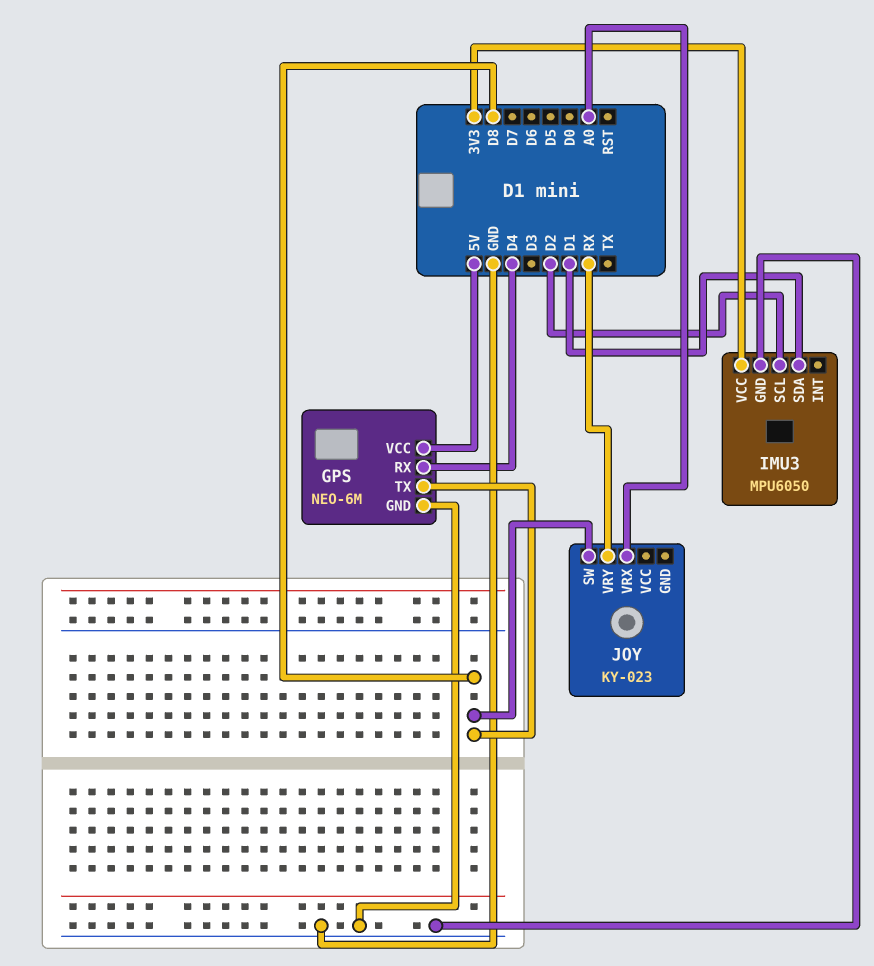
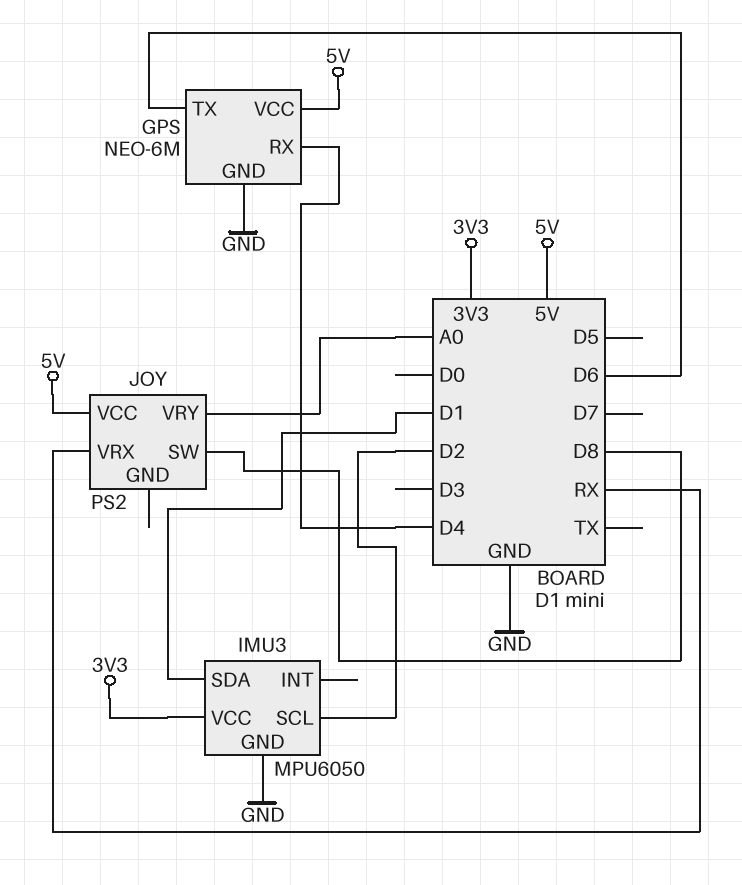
GPS pin TX: D8 -> D6
JOY: KY-023 -> PS2
JOY pin VCC: none -> 5V
JOY pin VRX: A0 -> RX
JOY pin VRY: RX -> A0

